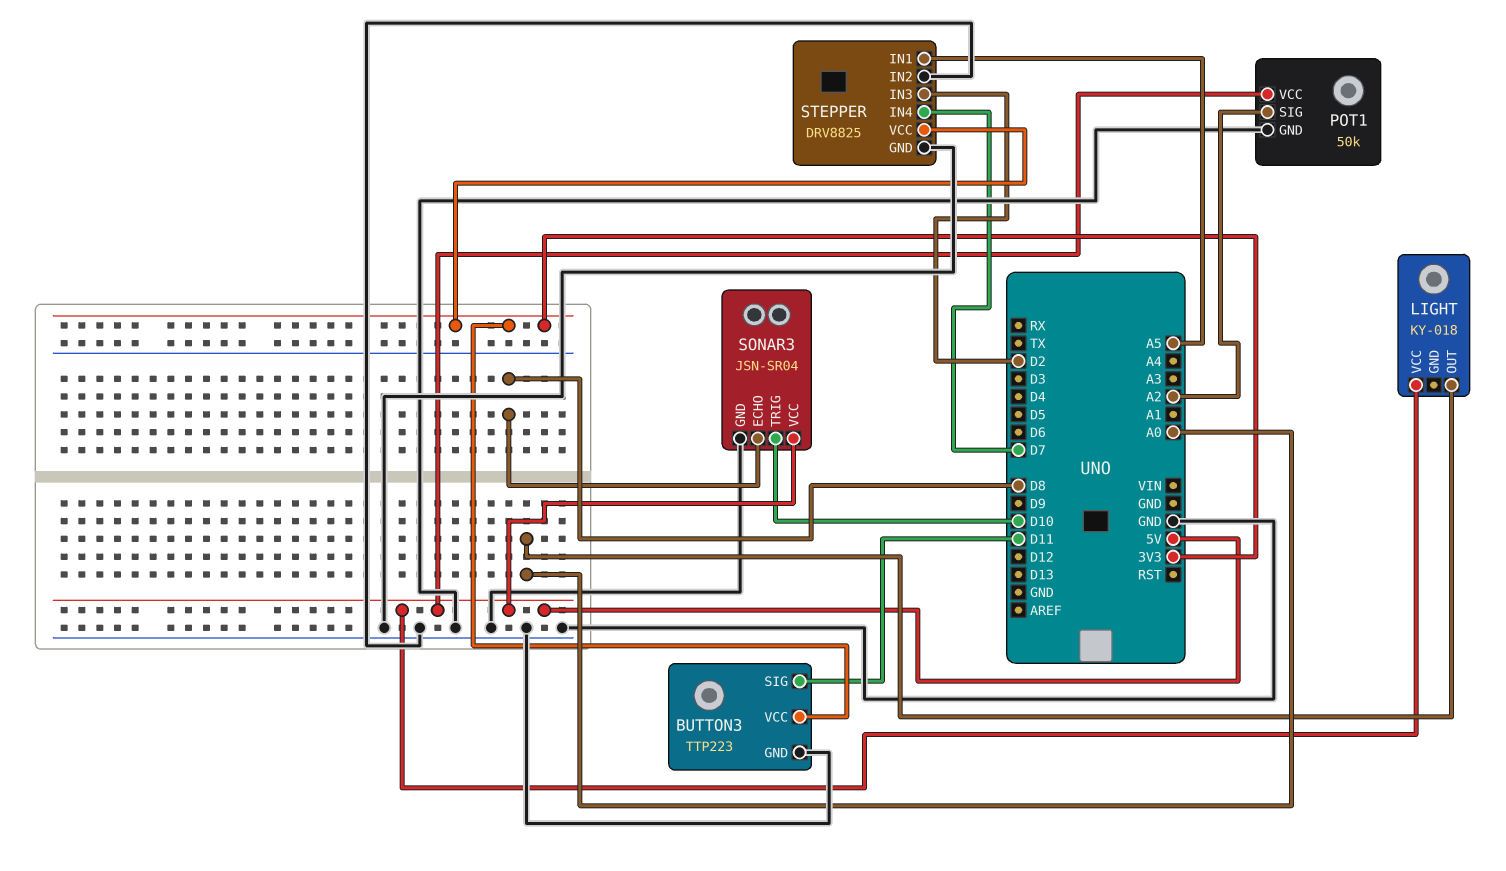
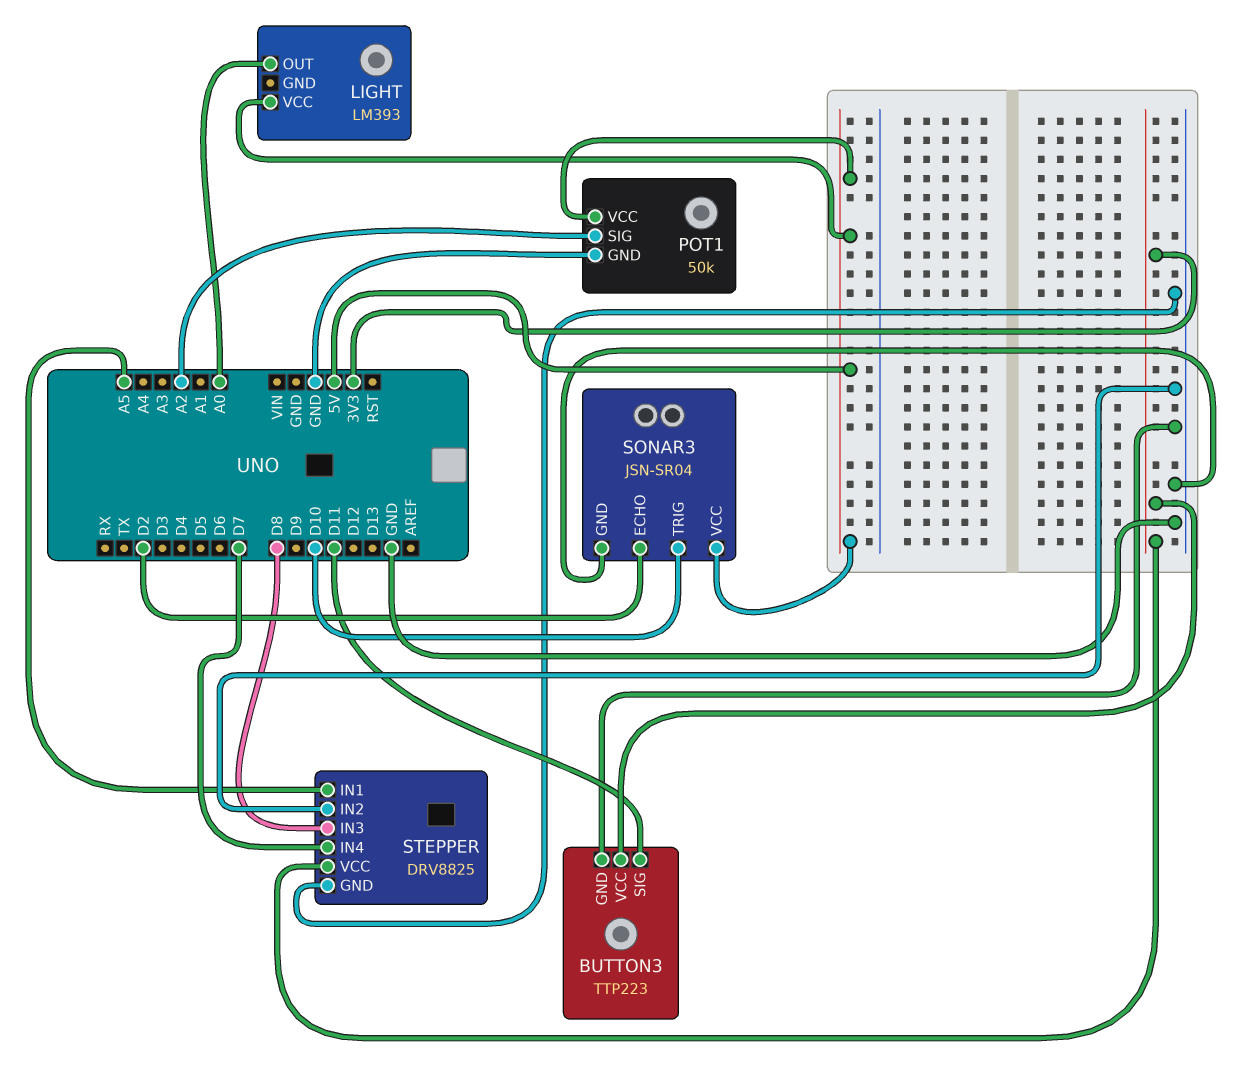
LIGHT: KY-018 -> LM393
SONAR3 pin ECHO: D8 -> D2
STEPPER pin IN3: D2 -> D8

